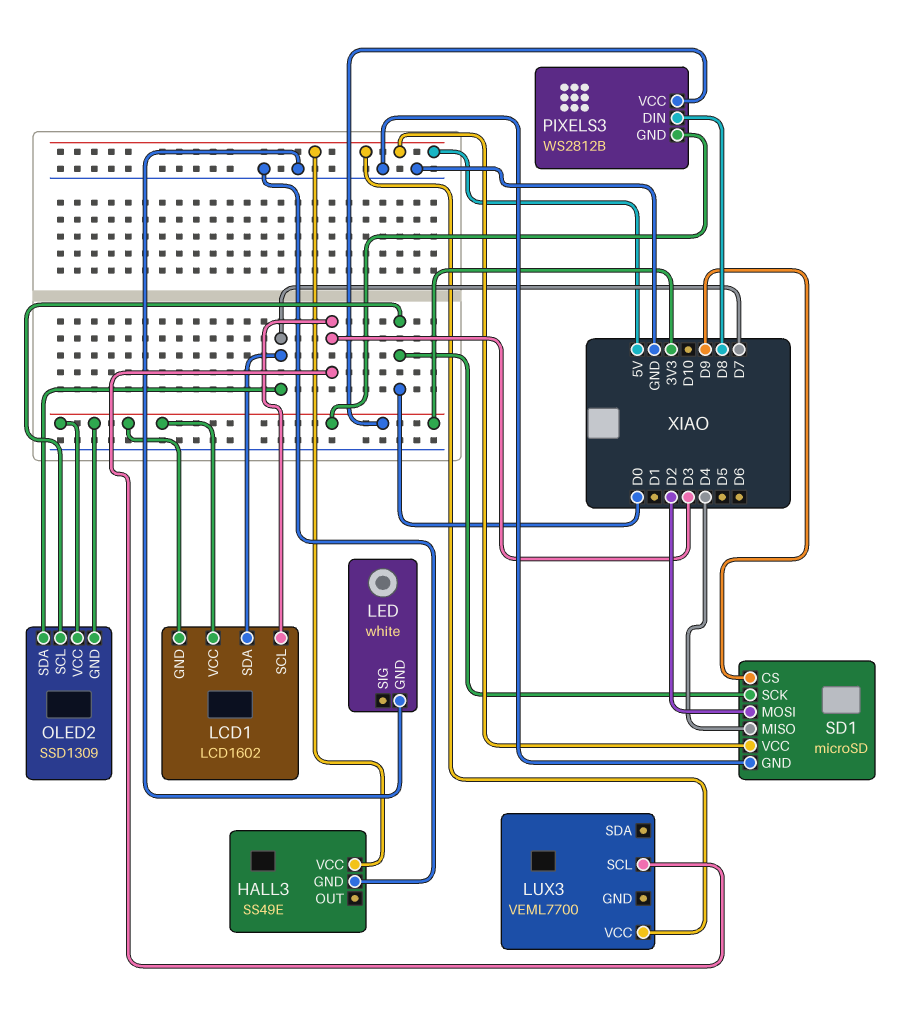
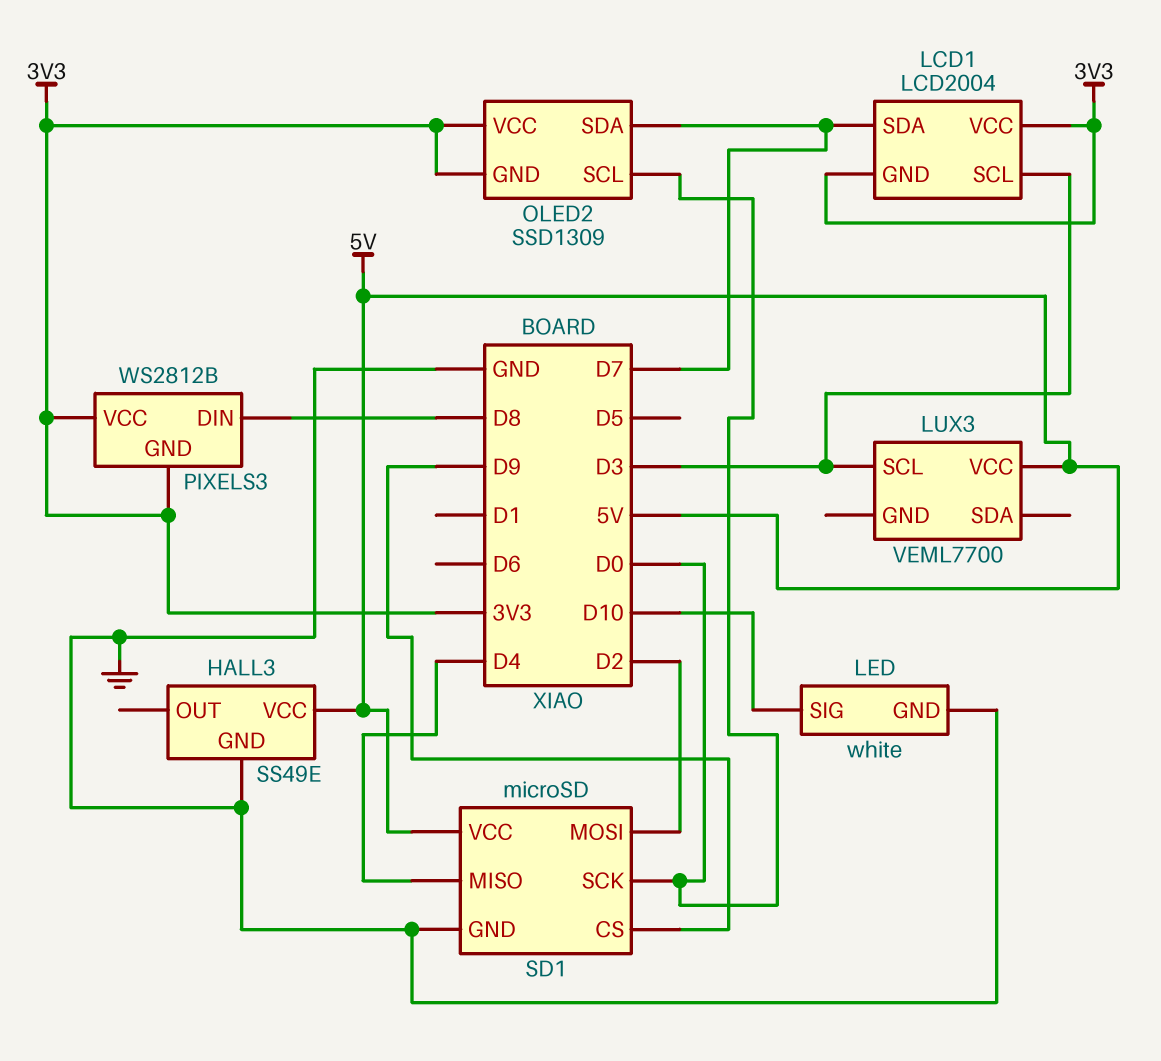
LCD1: LCD1602 -> LCD2004
LED pin SIG: none -> D10

